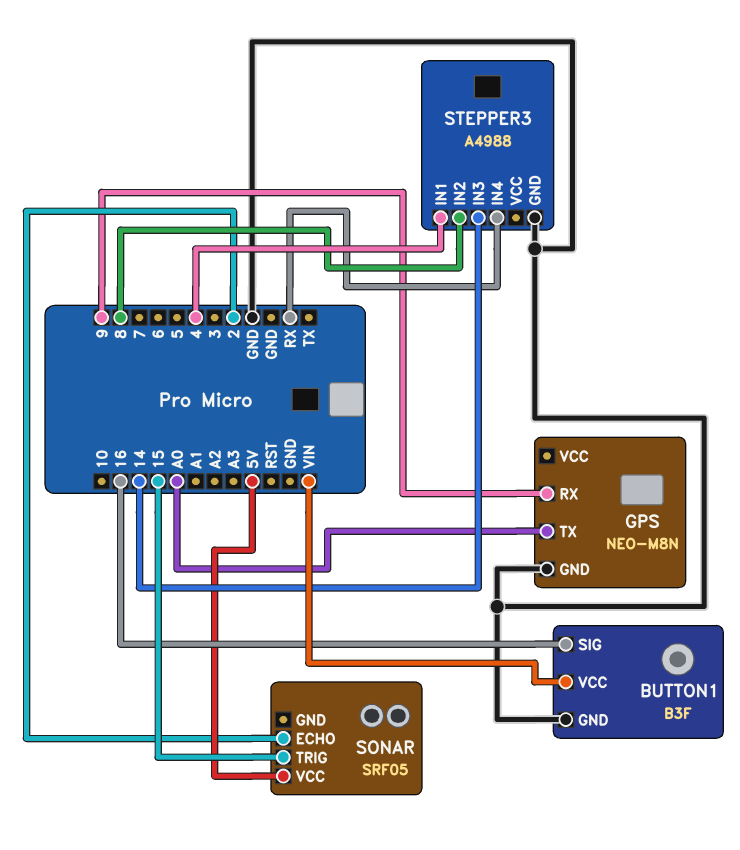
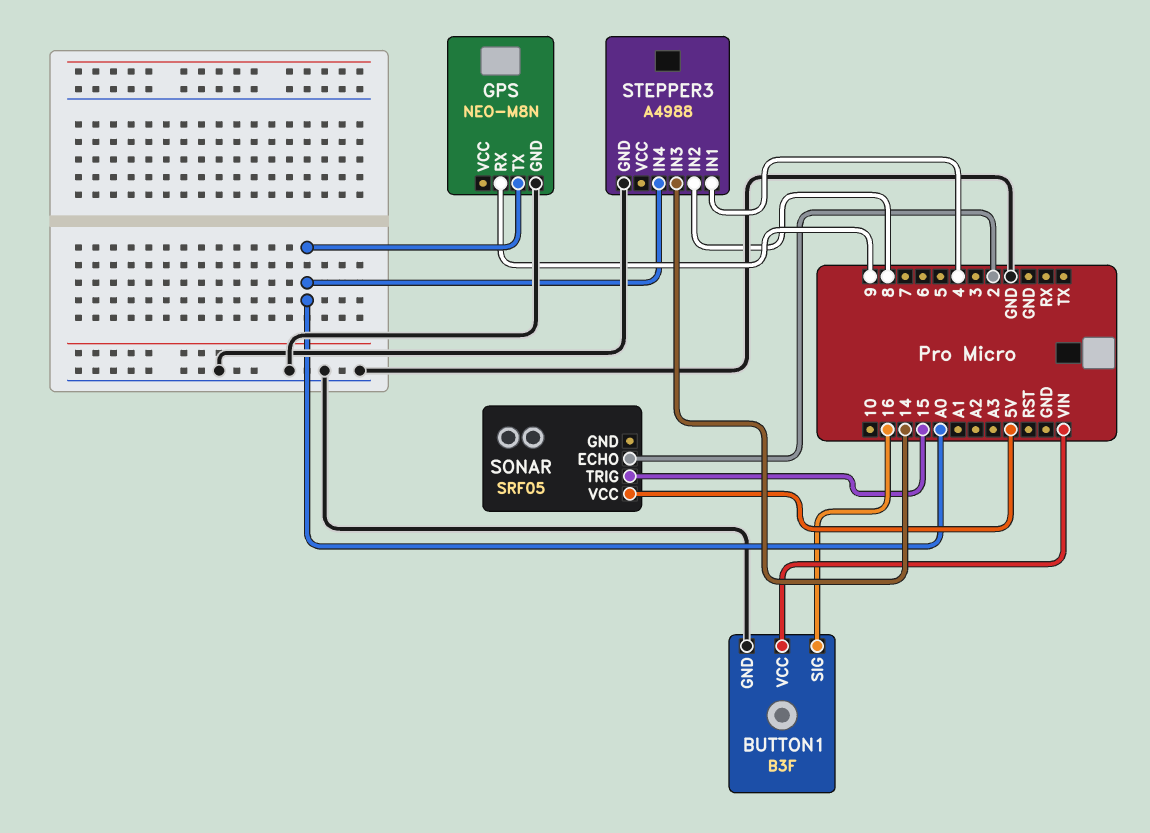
STEPPER3 pin IN4: RX -> A0

